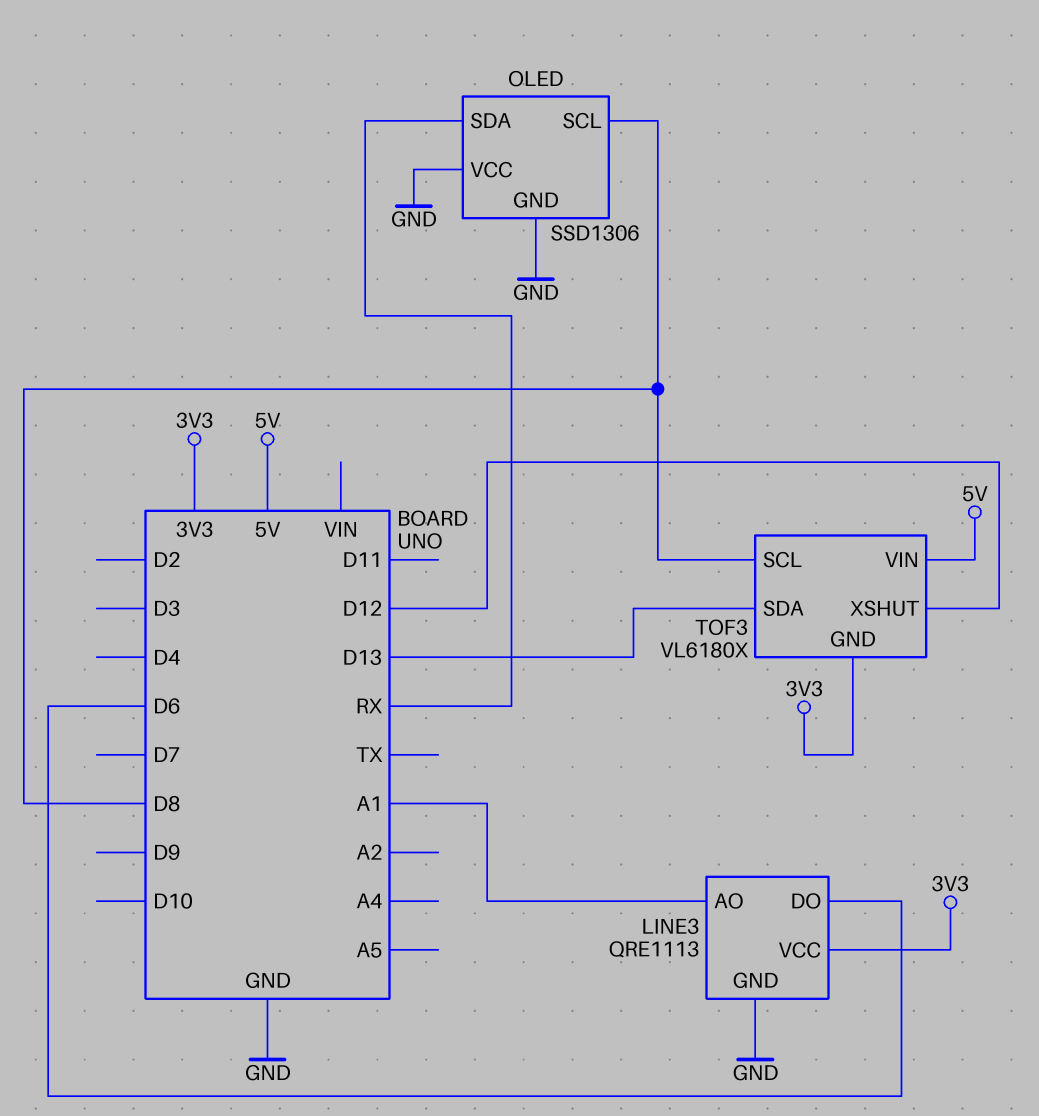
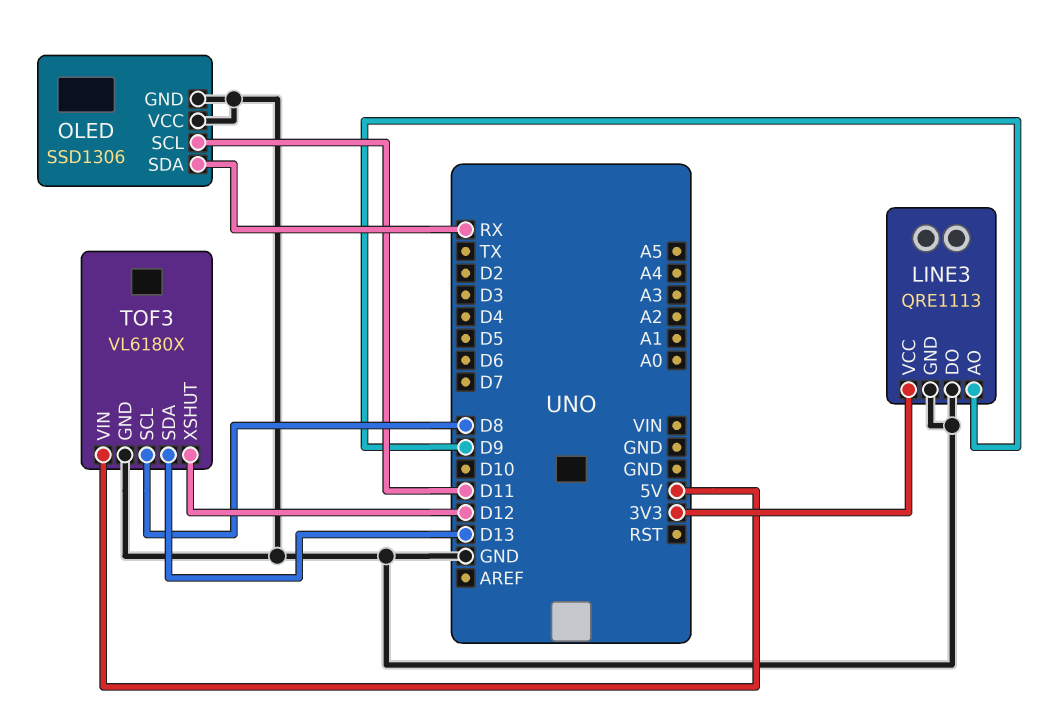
LINE3 pin AO: A1 -> D9
LINE3 pin DO: D6 -> GND
OLED pin SCL: D8 -> D11
TOF3 pin GND: 3V3 -> GND

